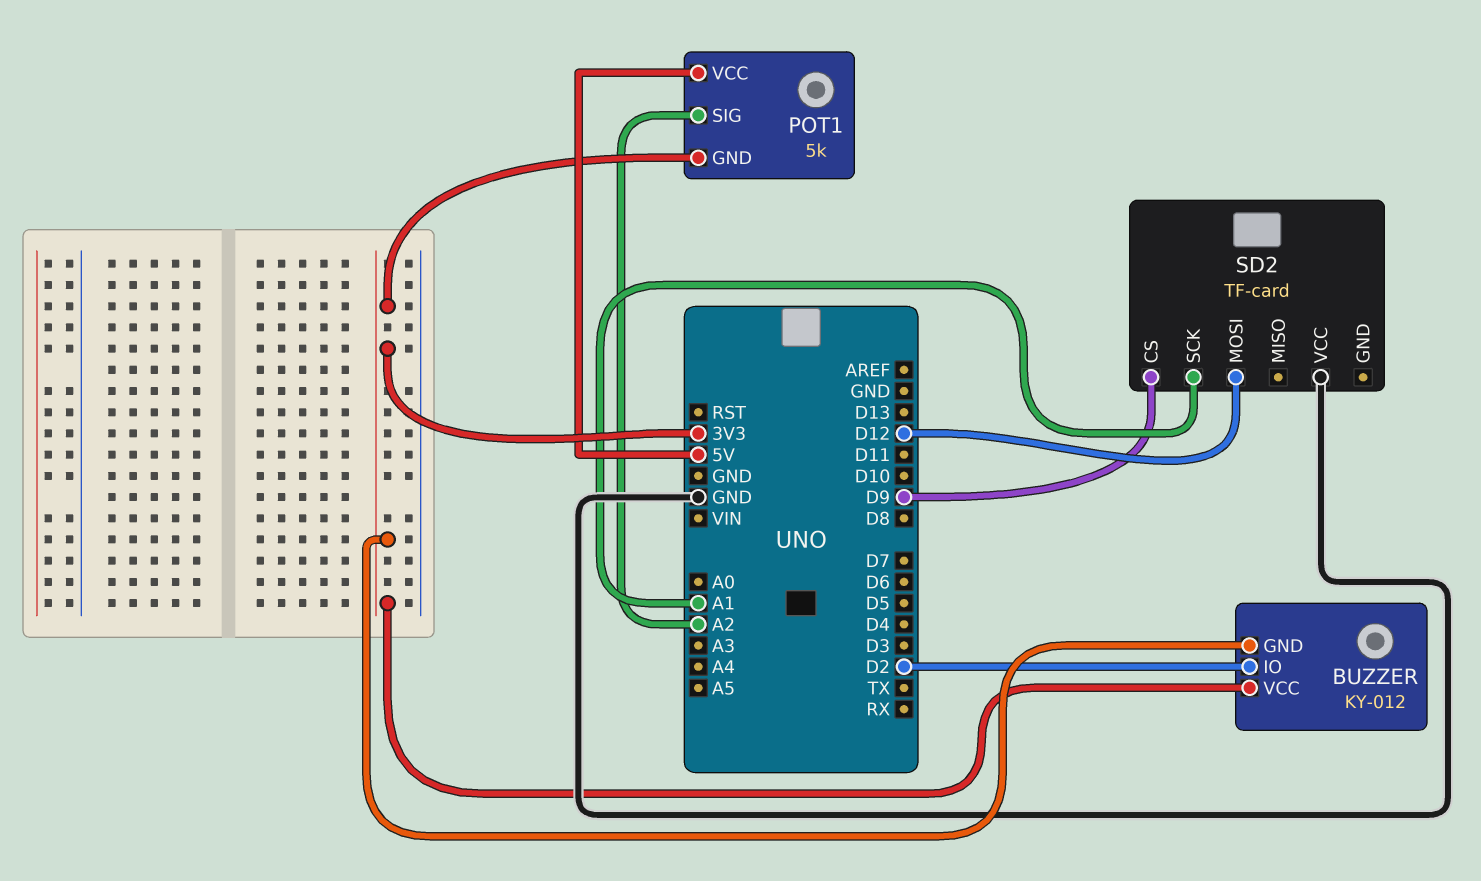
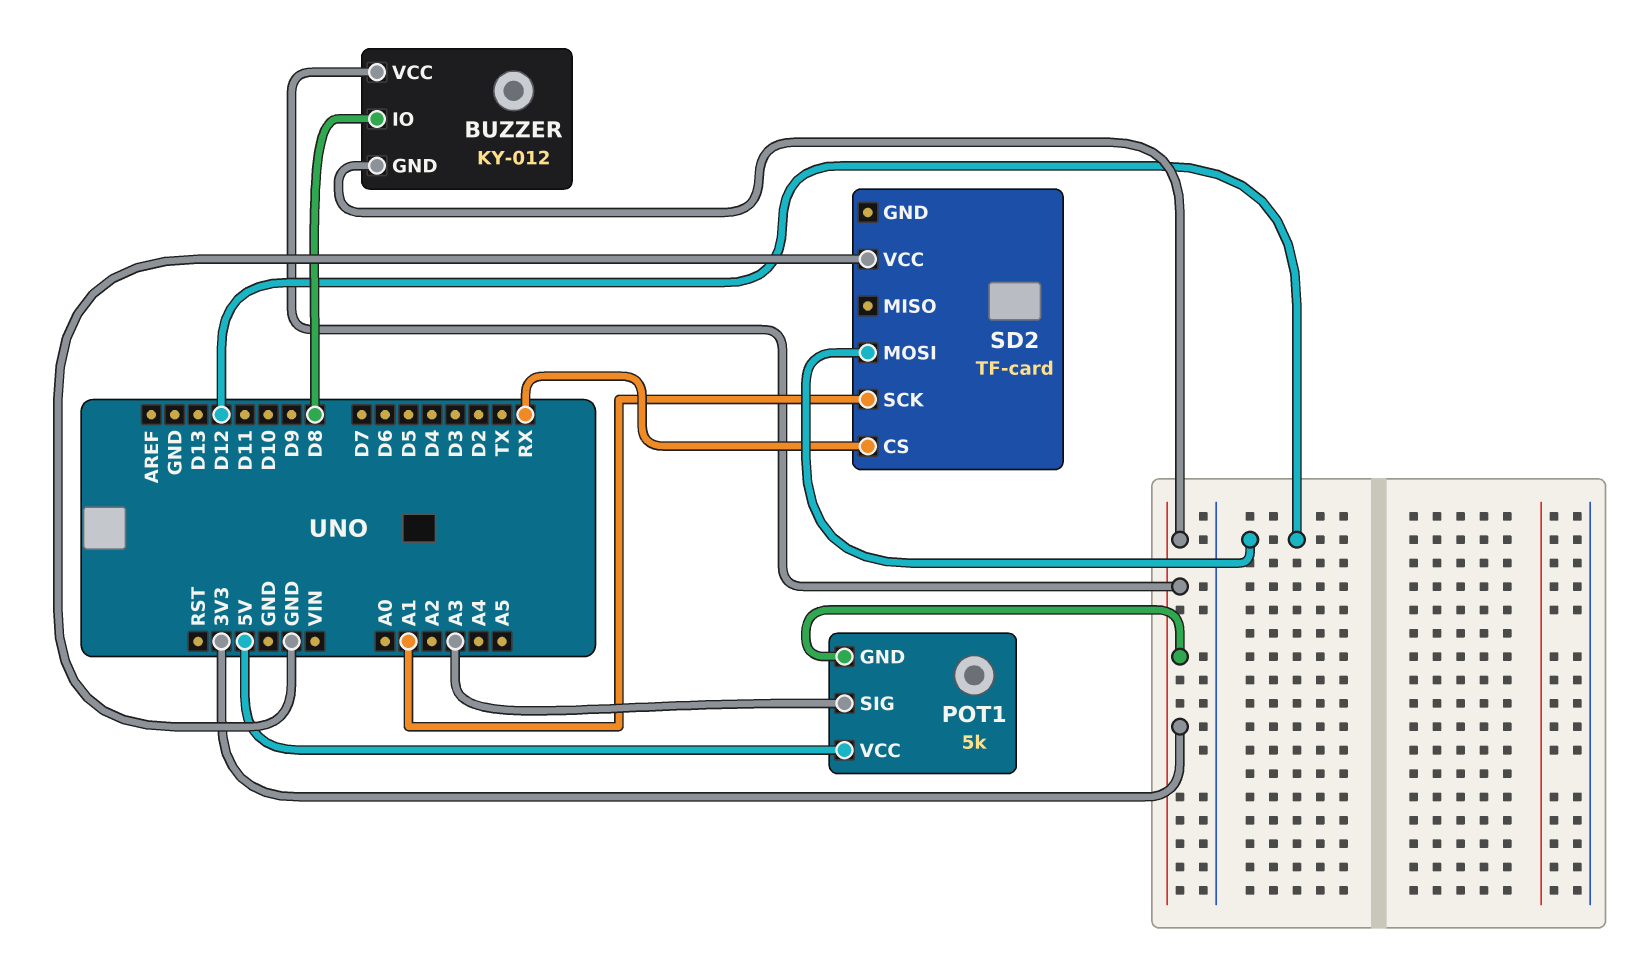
BUZZER pin IO: D2 -> D8
POT1 pin SIG: A2 -> A3
SD2 pin CS: D9 -> RX

